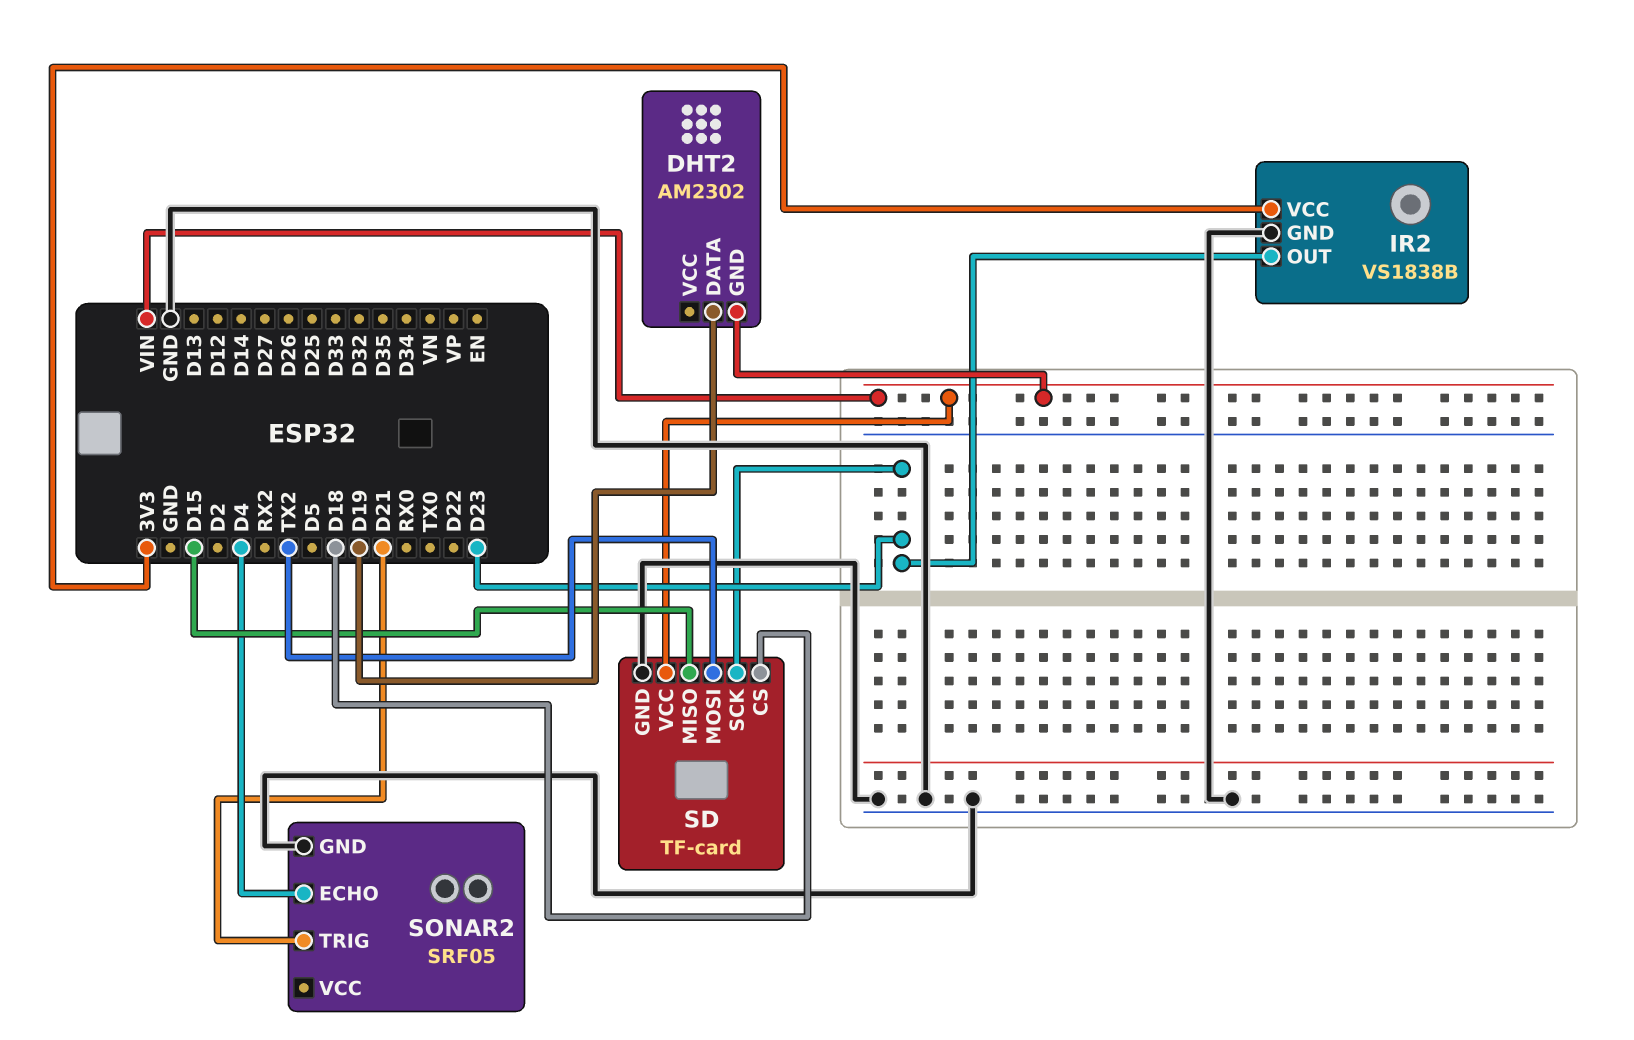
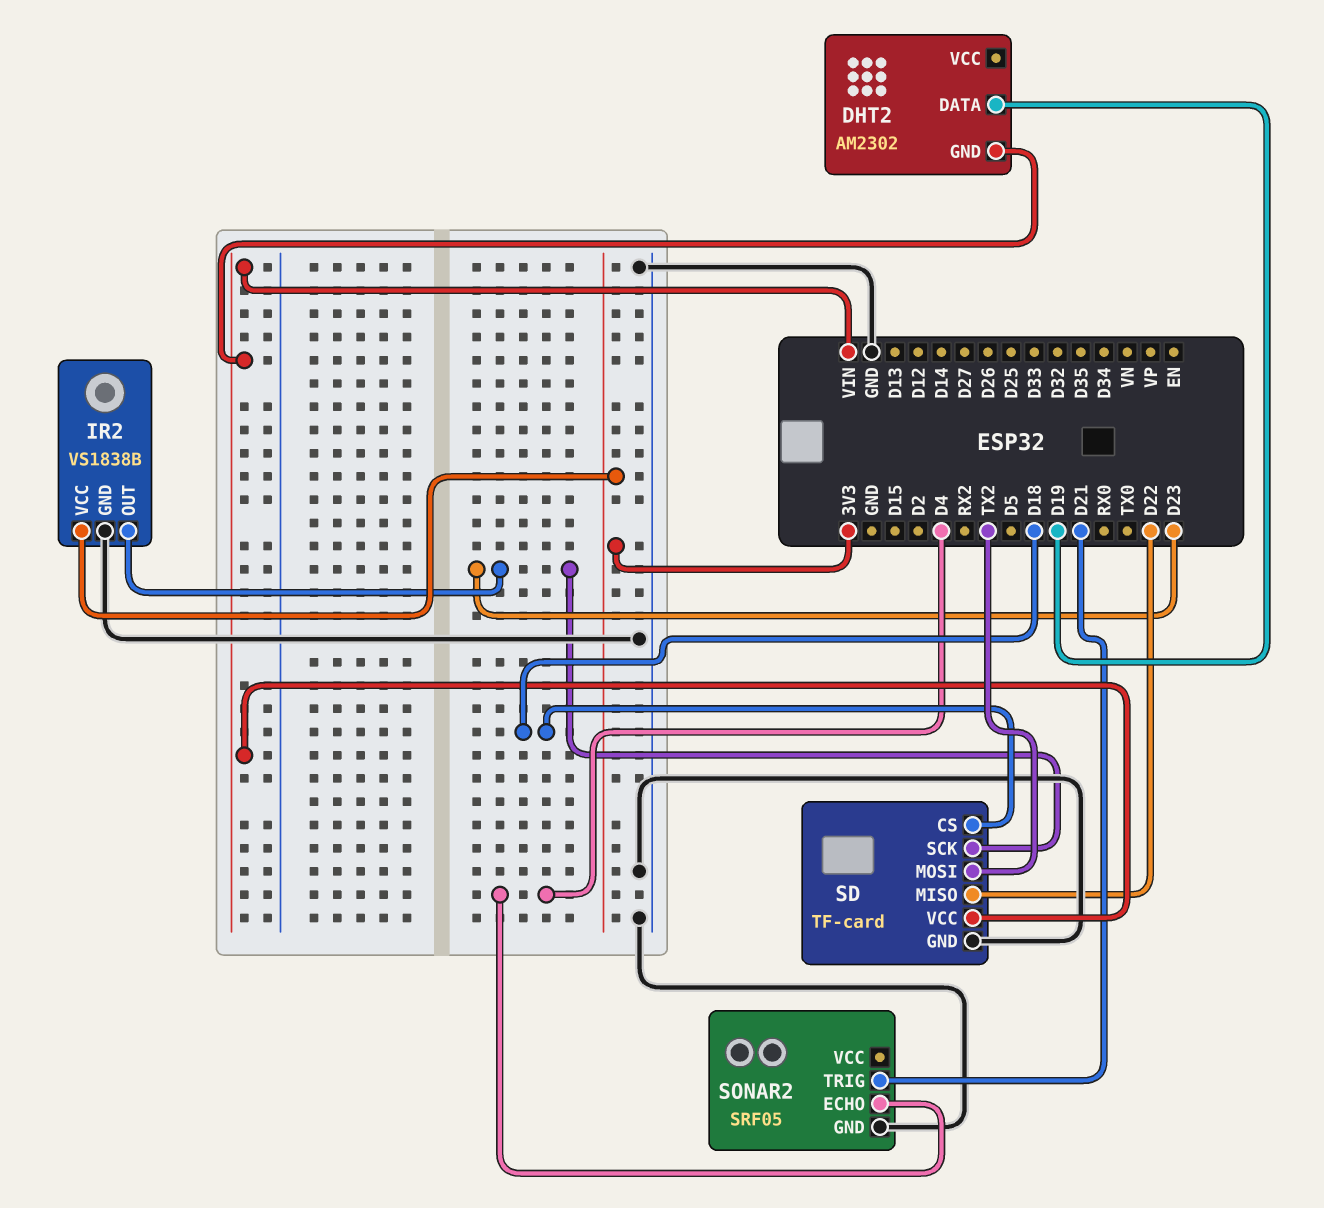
SD pin MISO: D15 -> D22

